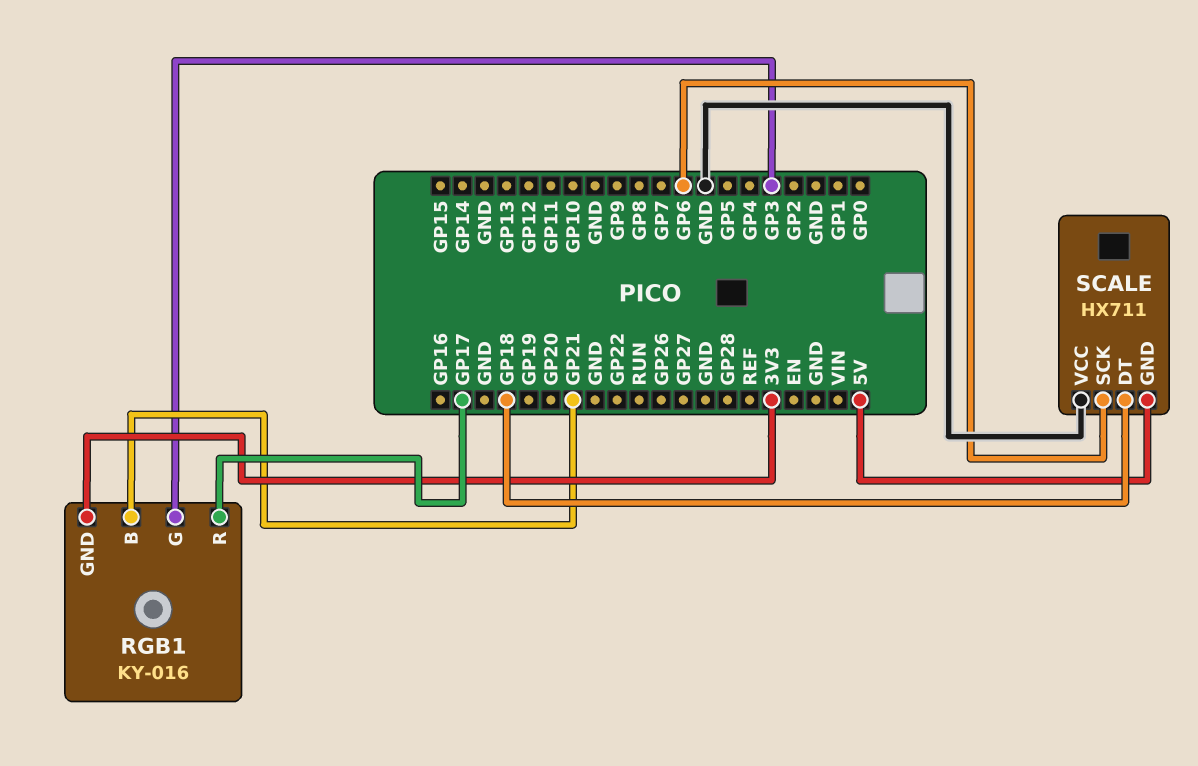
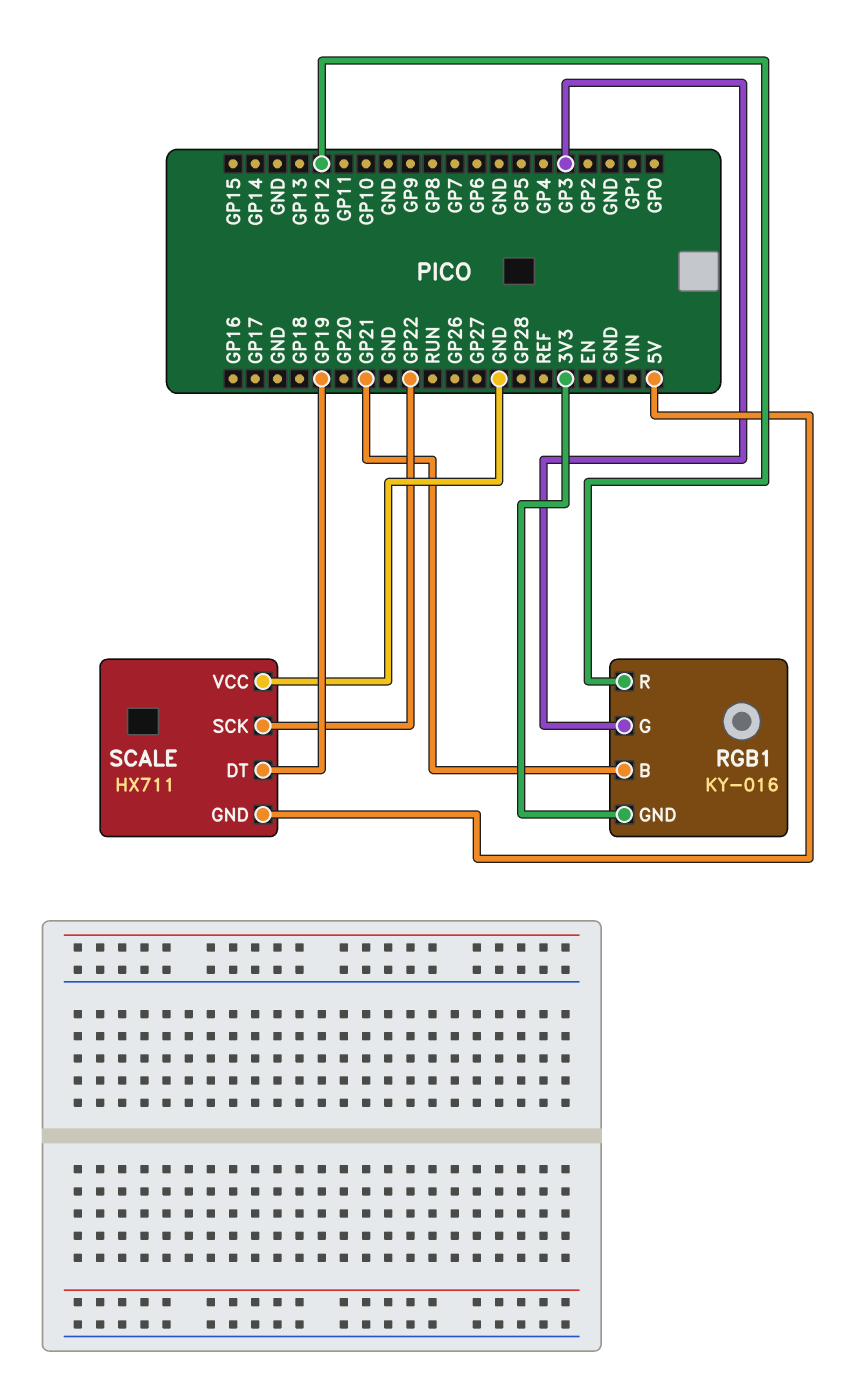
RGB1 pin R: GP17 -> GP12
SCALE pin DT: GP18 -> GP19
SCALE pin SCK: GP6 -> GP22

